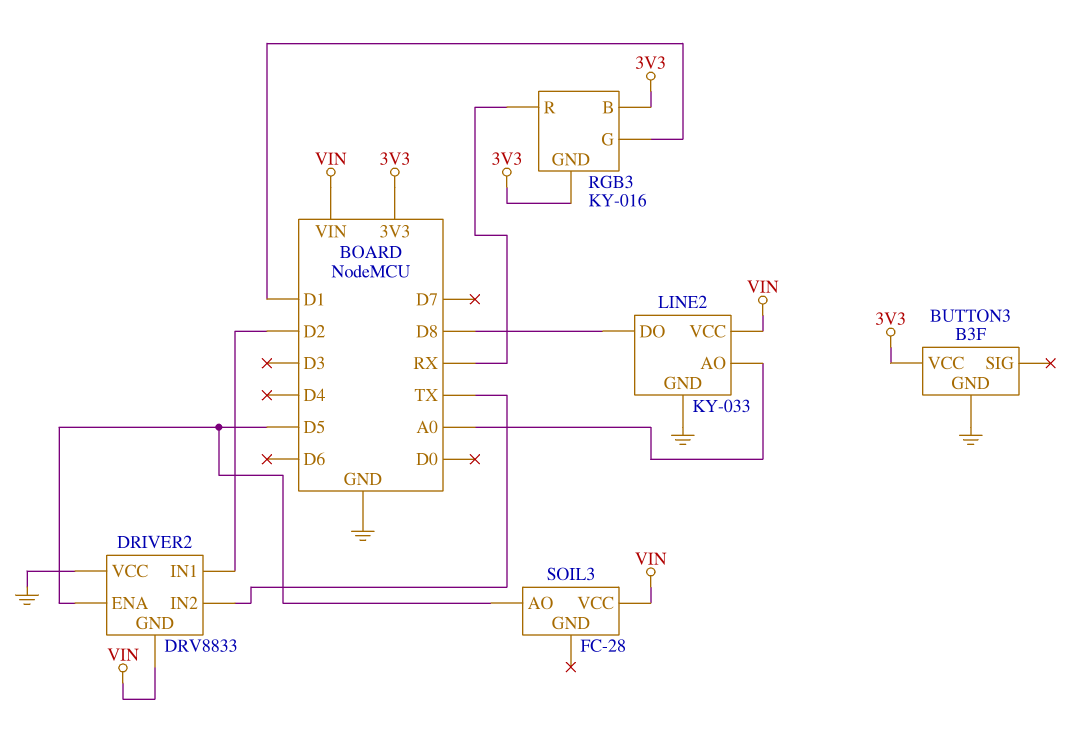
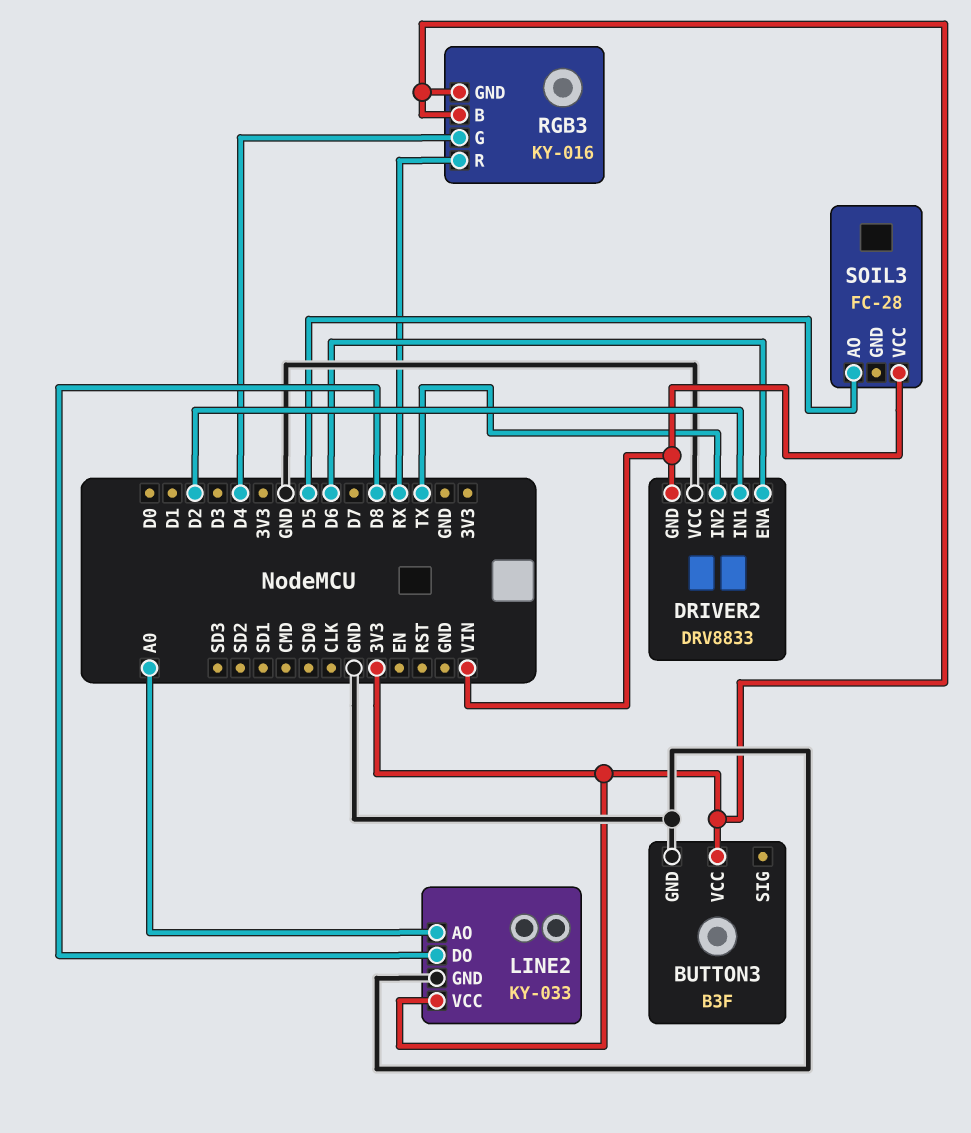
DRIVER2 pin ENA: D5 -> D6
LINE2 pin VCC: VIN -> 3V3
RGB3 pin G: D1 -> D4

